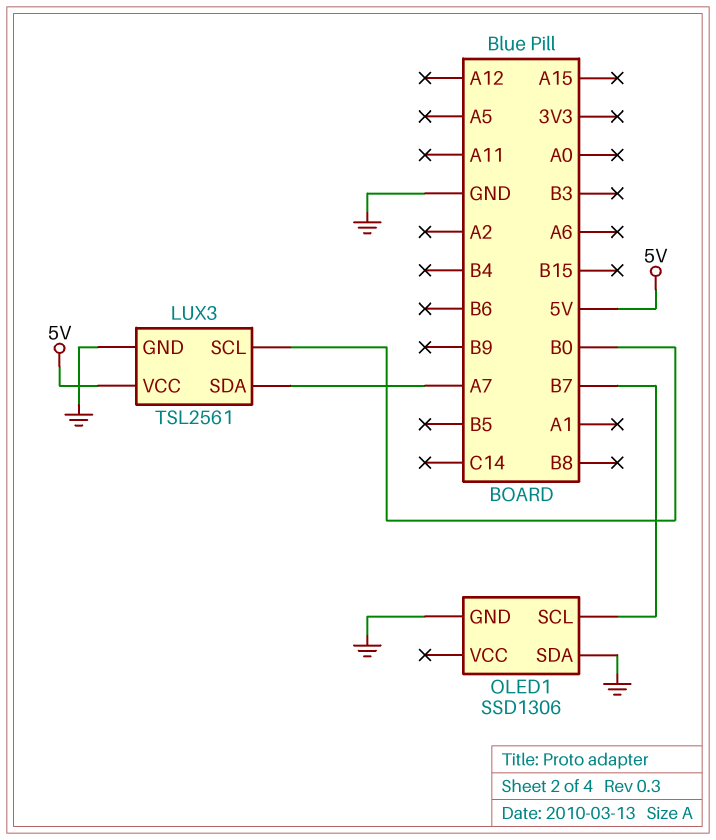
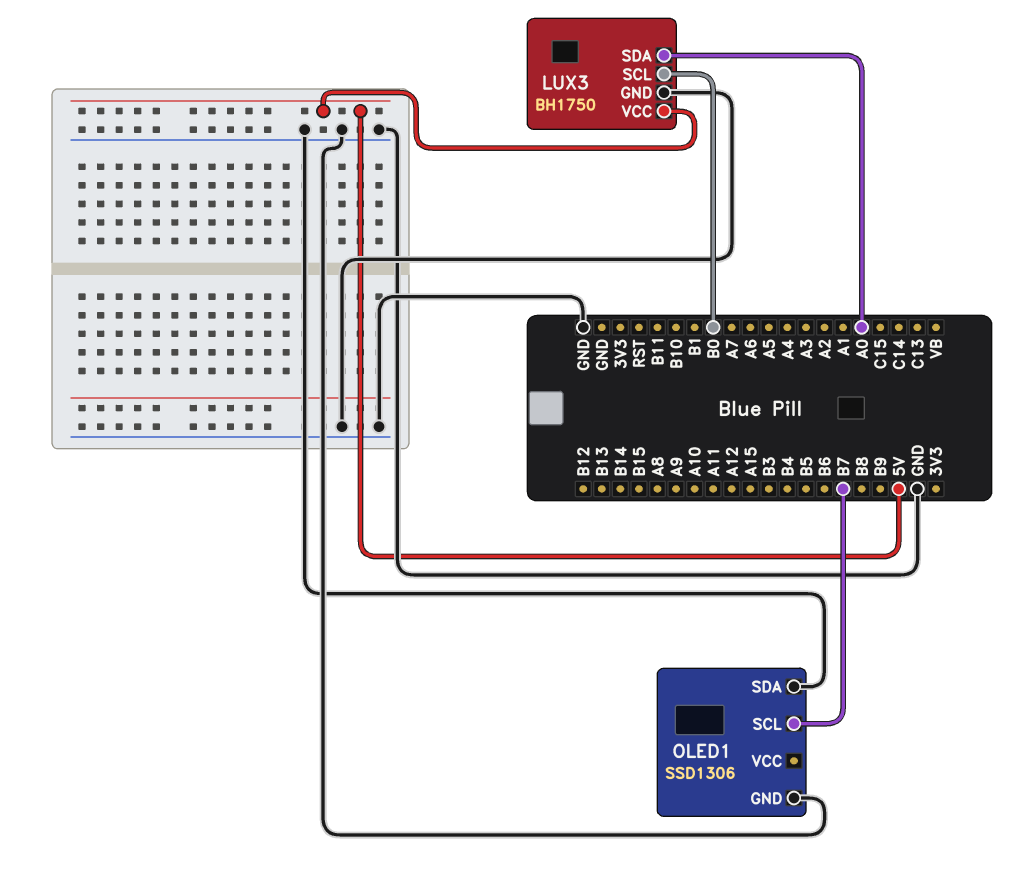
LUX3: TSL2561 -> BH1750
LUX3 pin SDA: A7 -> A0

